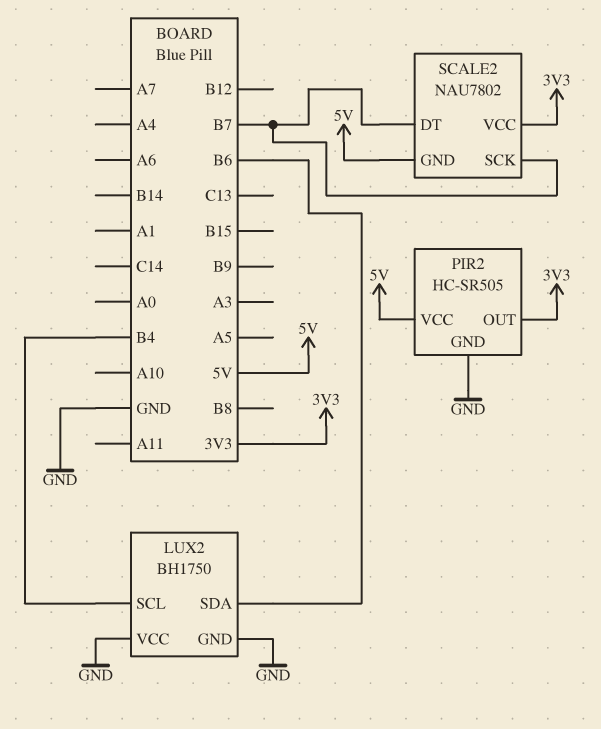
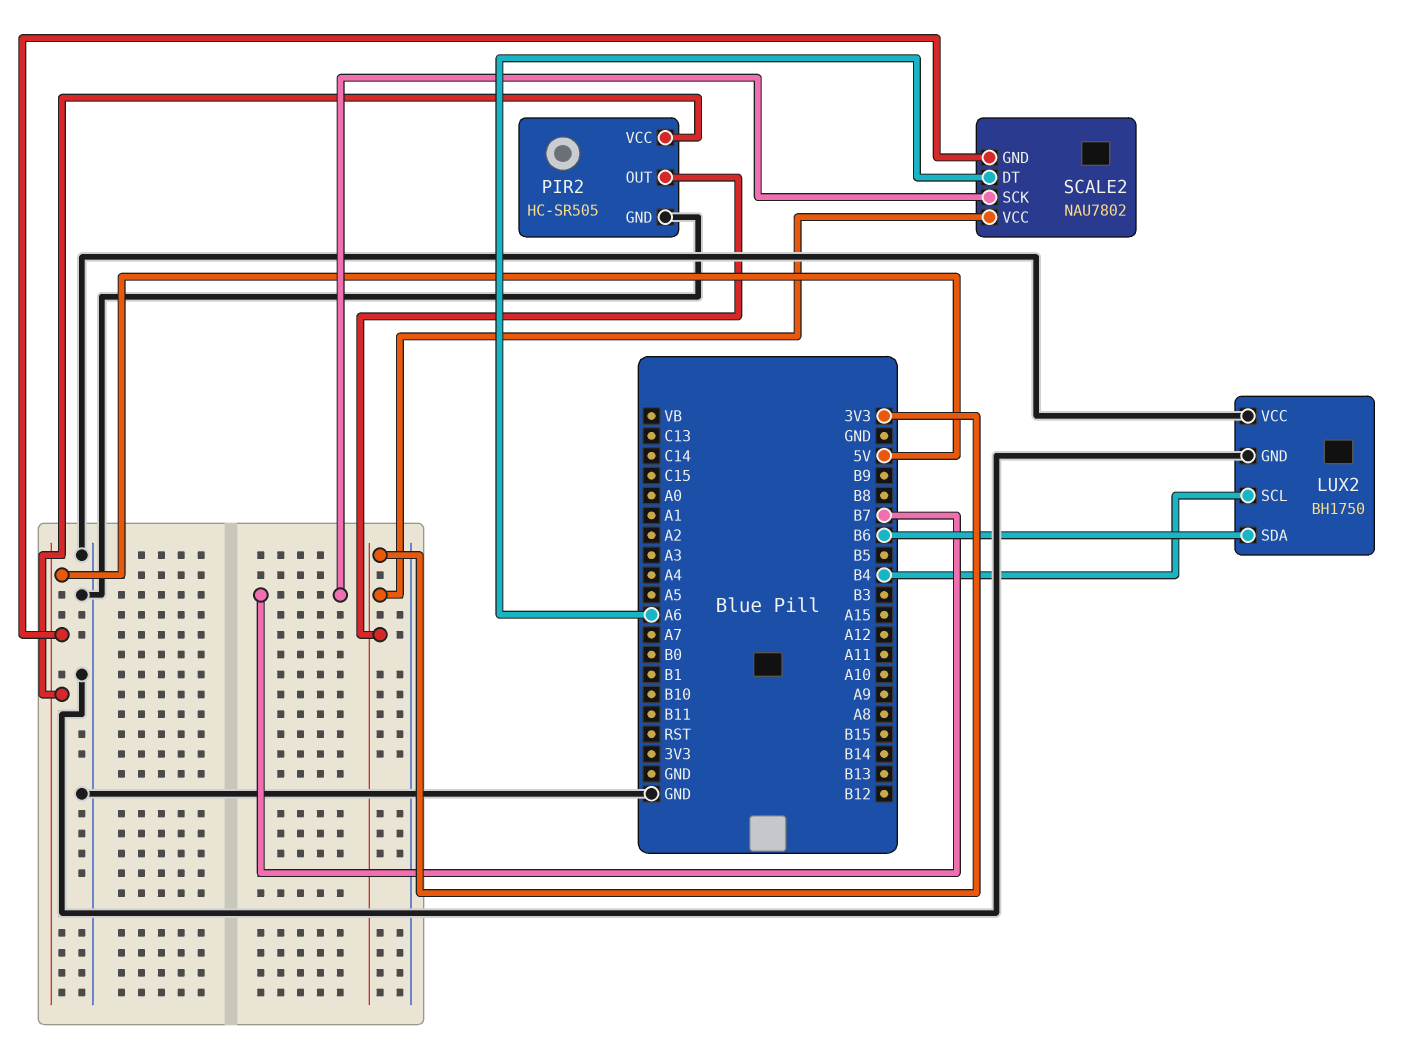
SCALE2 pin DT: B7 -> A6

